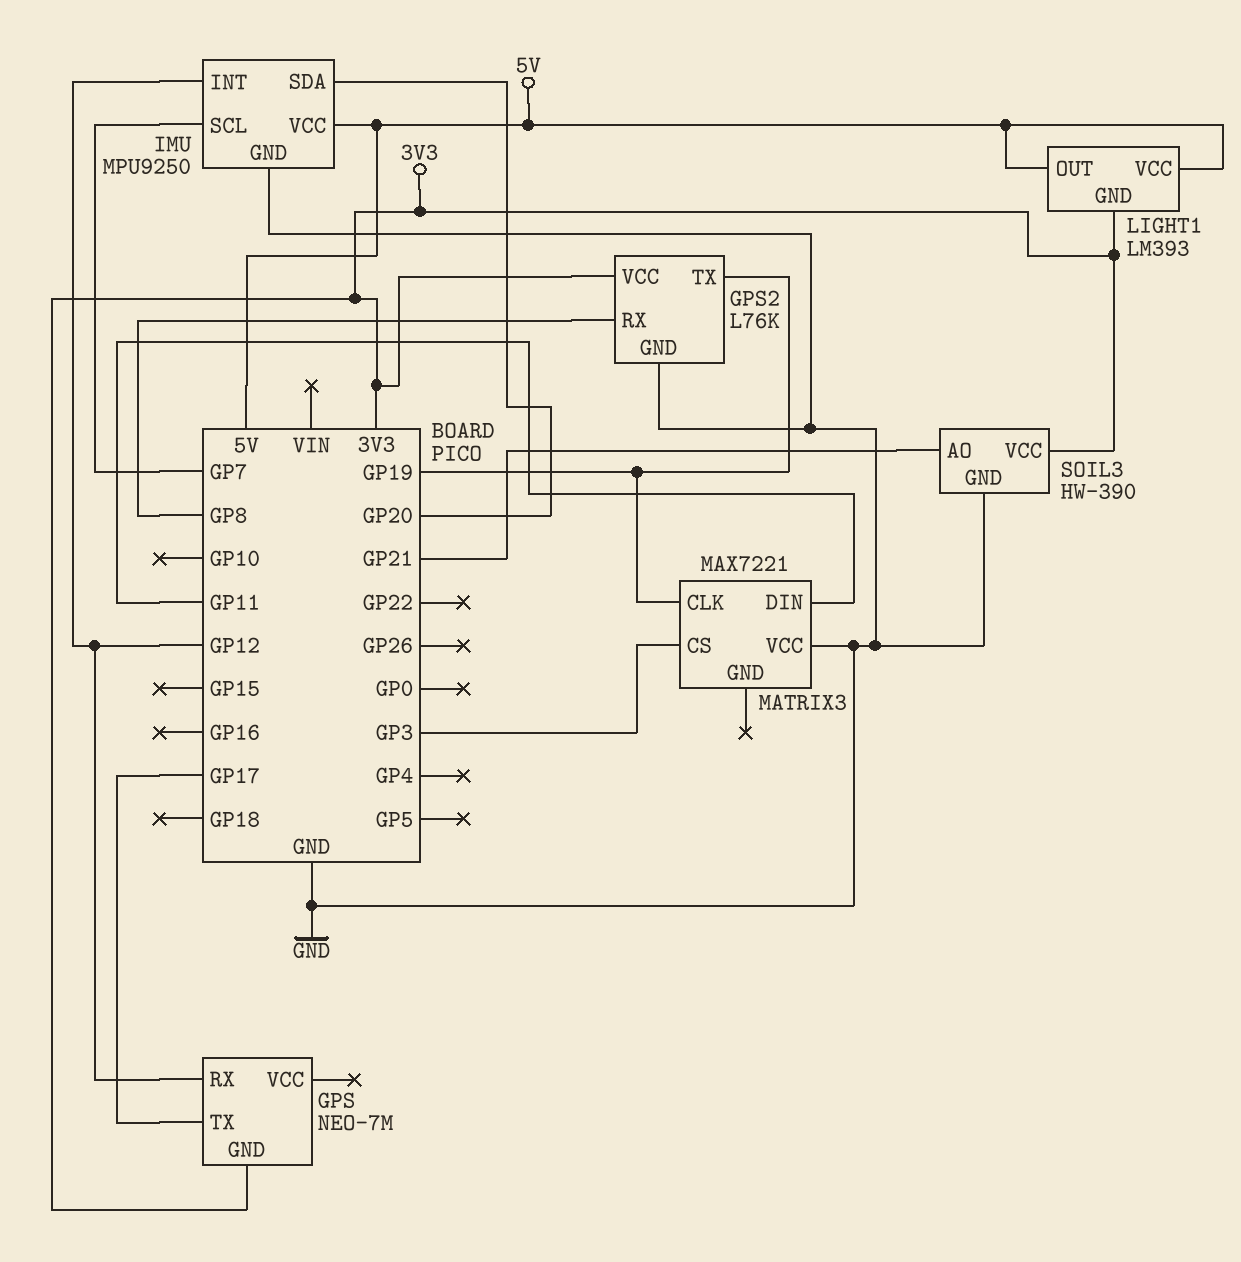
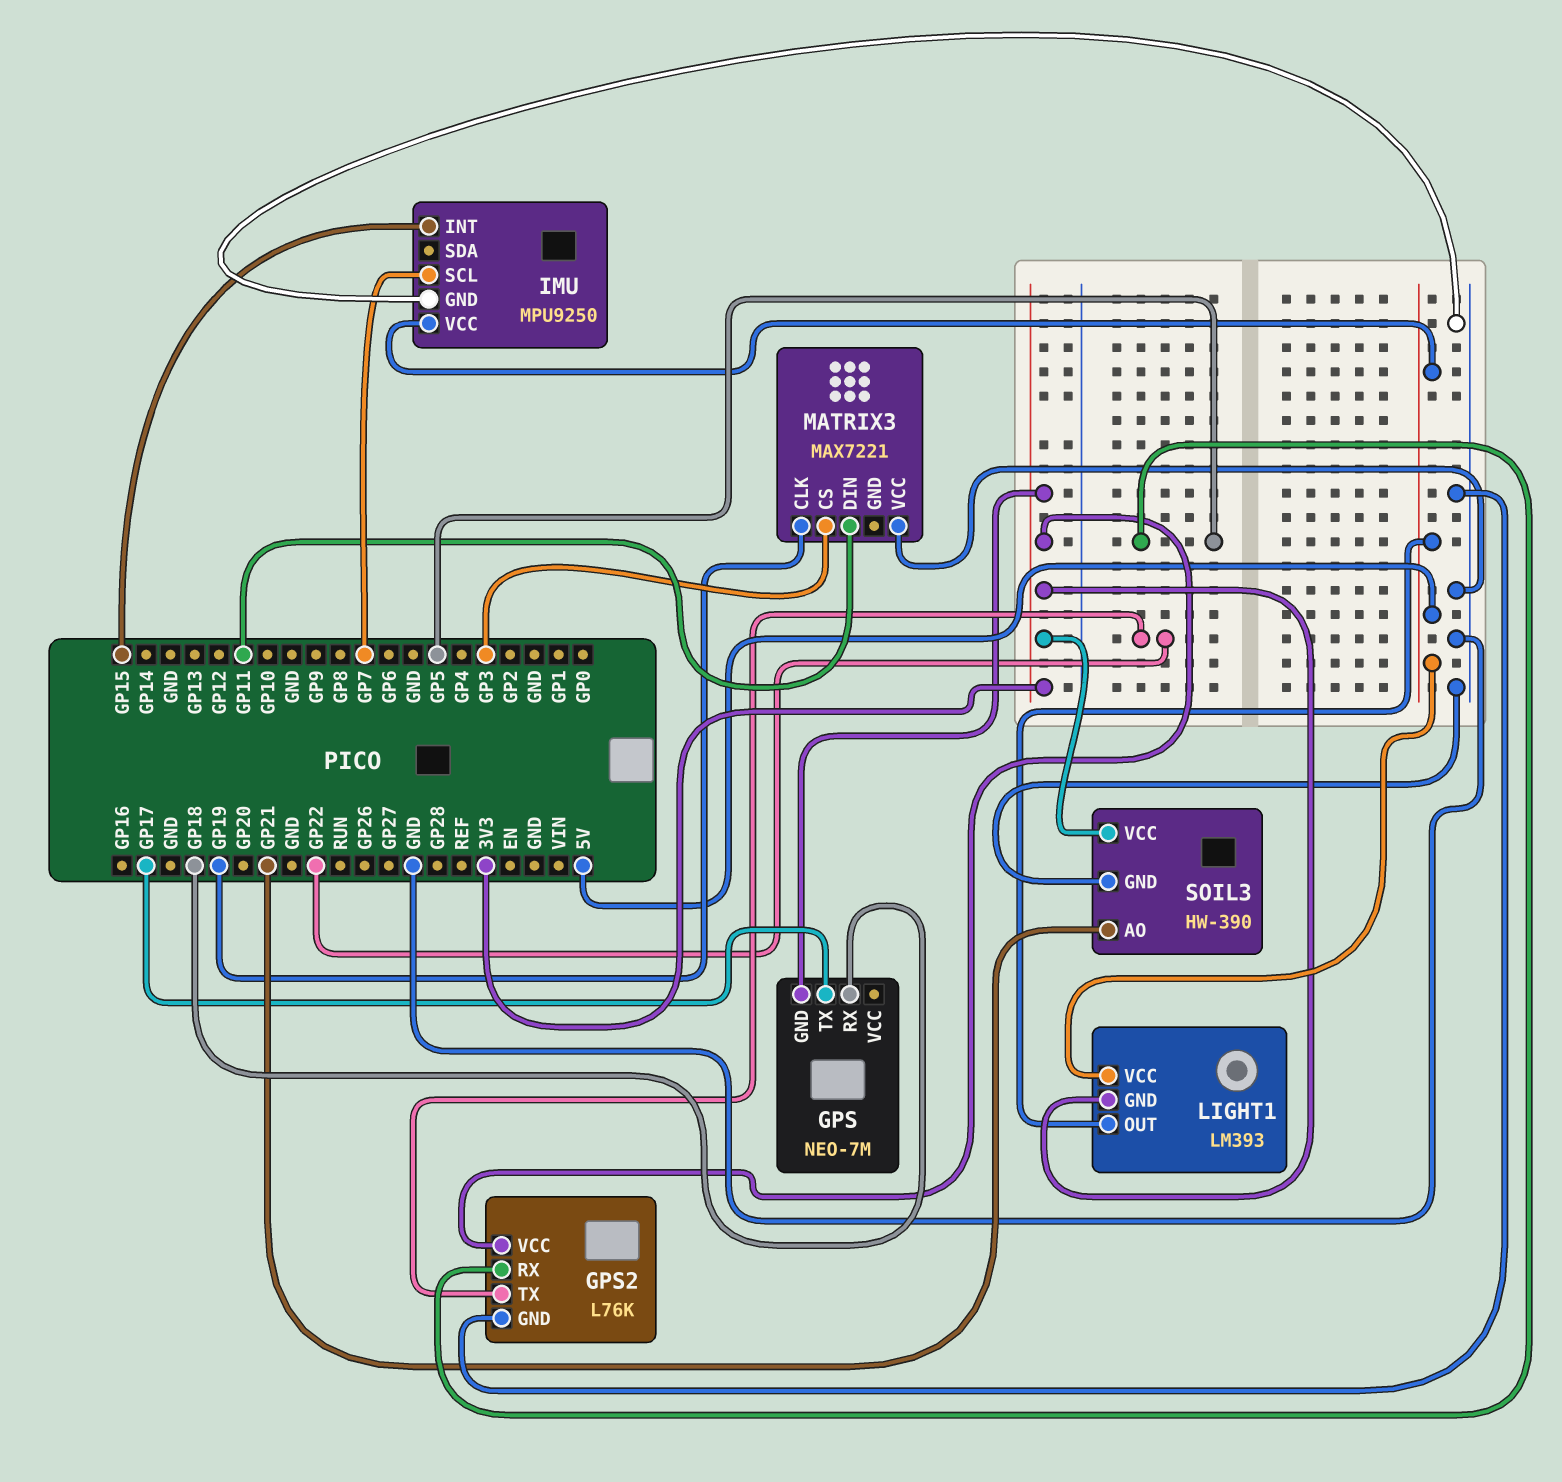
GPS pin RX: GP12 -> GP18
GPS2 pin RX: GP8 -> GP5
GPS2 pin TX: GP19 -> GP22
IMU pin INT: GP12 -> GP15
IMU pin SDA: GP20 -> none

